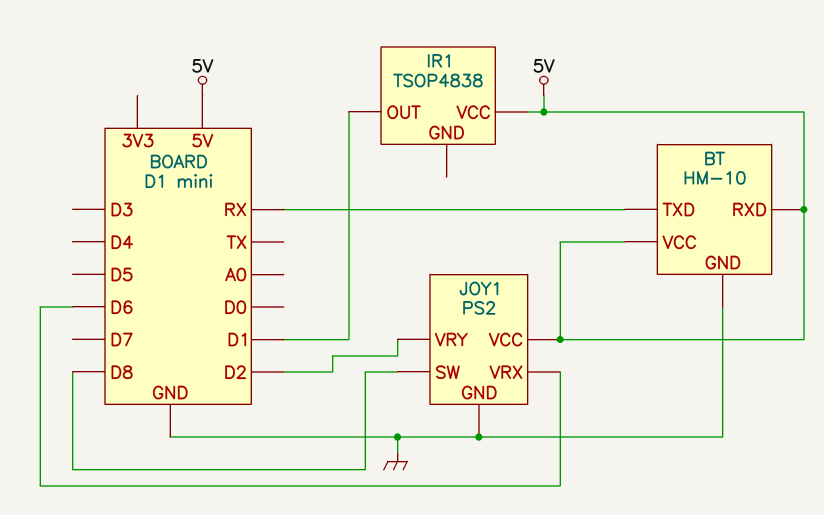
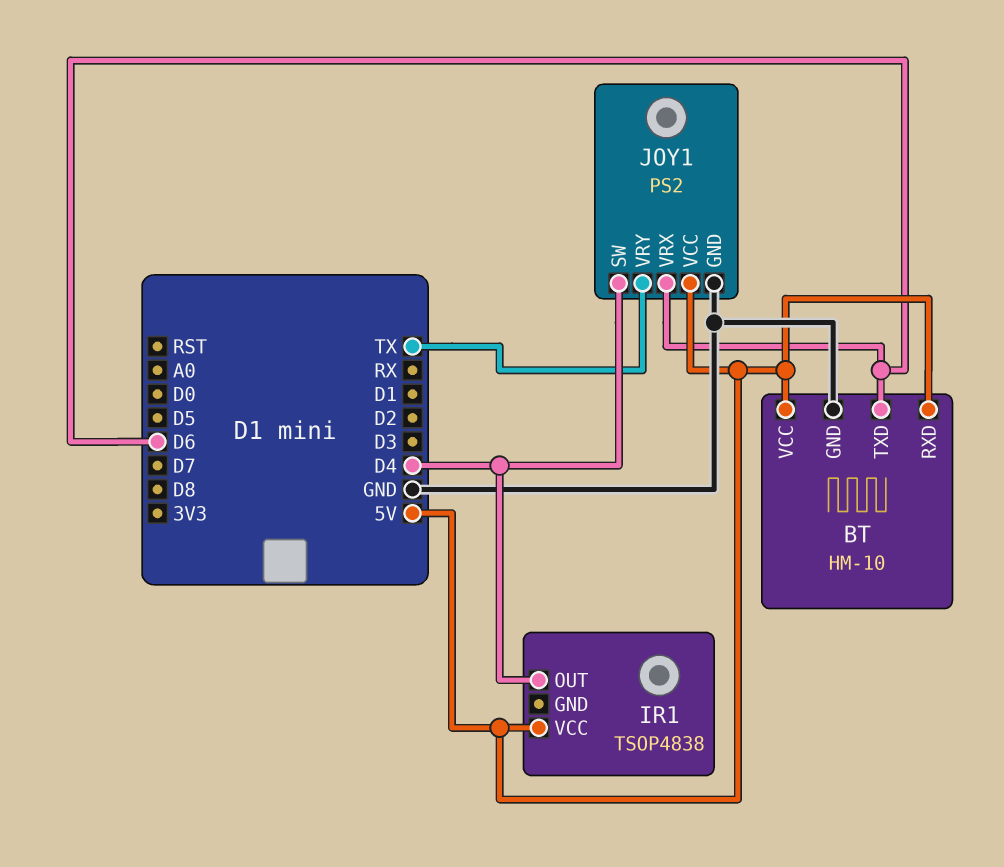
BT pin TXD: RX -> D6
IR1 pin OUT: D1 -> D4
JOY1 pin SW: D8 -> D4
JOY1 pin VRY: D2 -> TX

